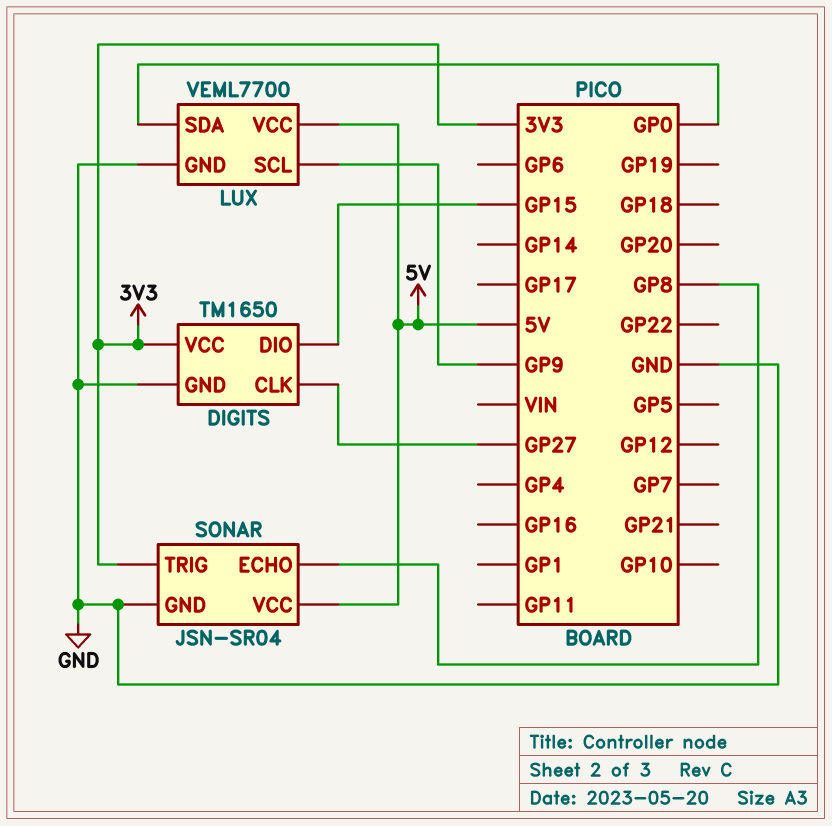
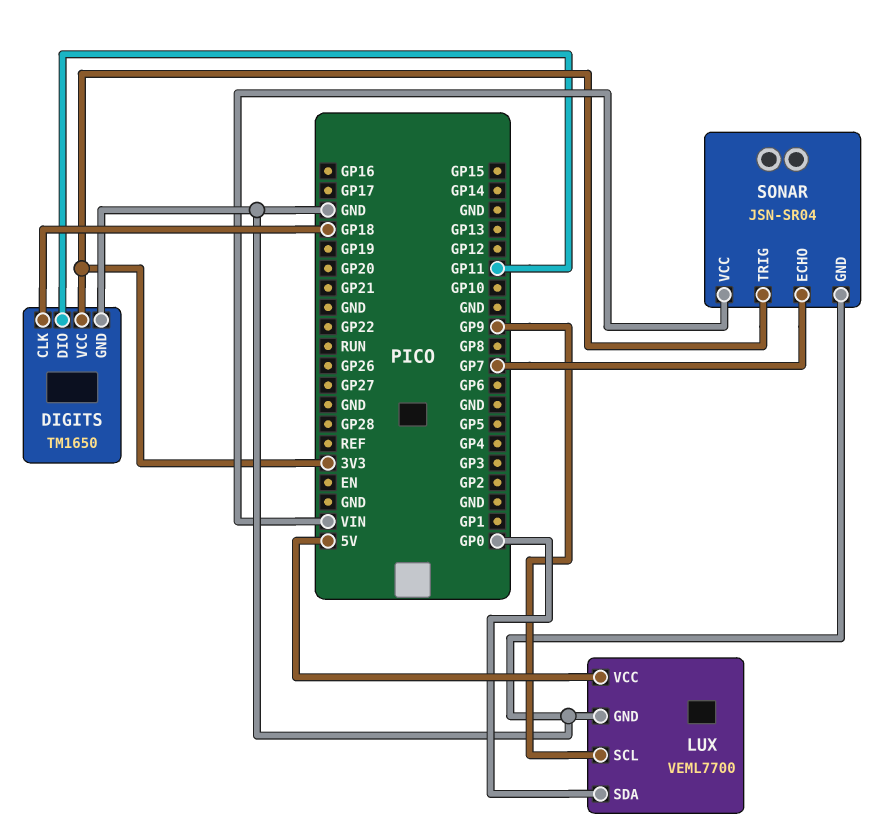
DIGITS pin CLK: GP27 -> GP18
DIGITS pin DIO: GP15 -> GP11
SONAR pin ECHO: GP8 -> GP7
SONAR pin VCC: 5V -> VIN

